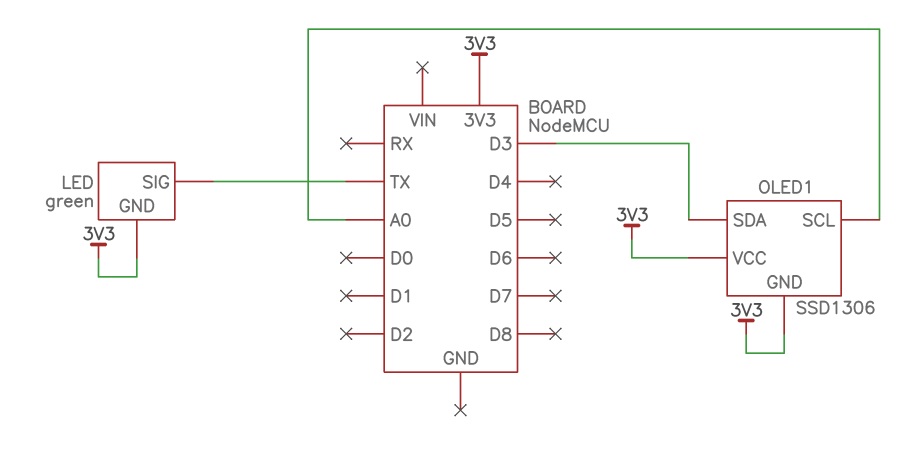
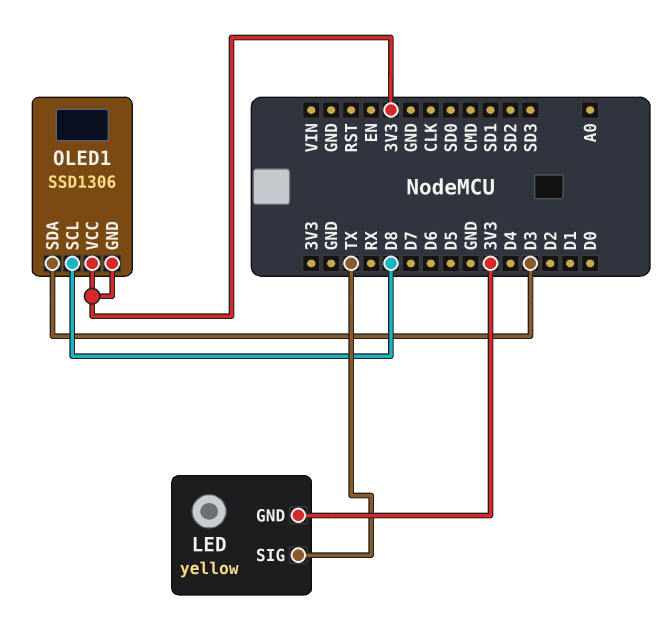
LED: green -> yellow
OLED1 pin SCL: A0 -> D8

